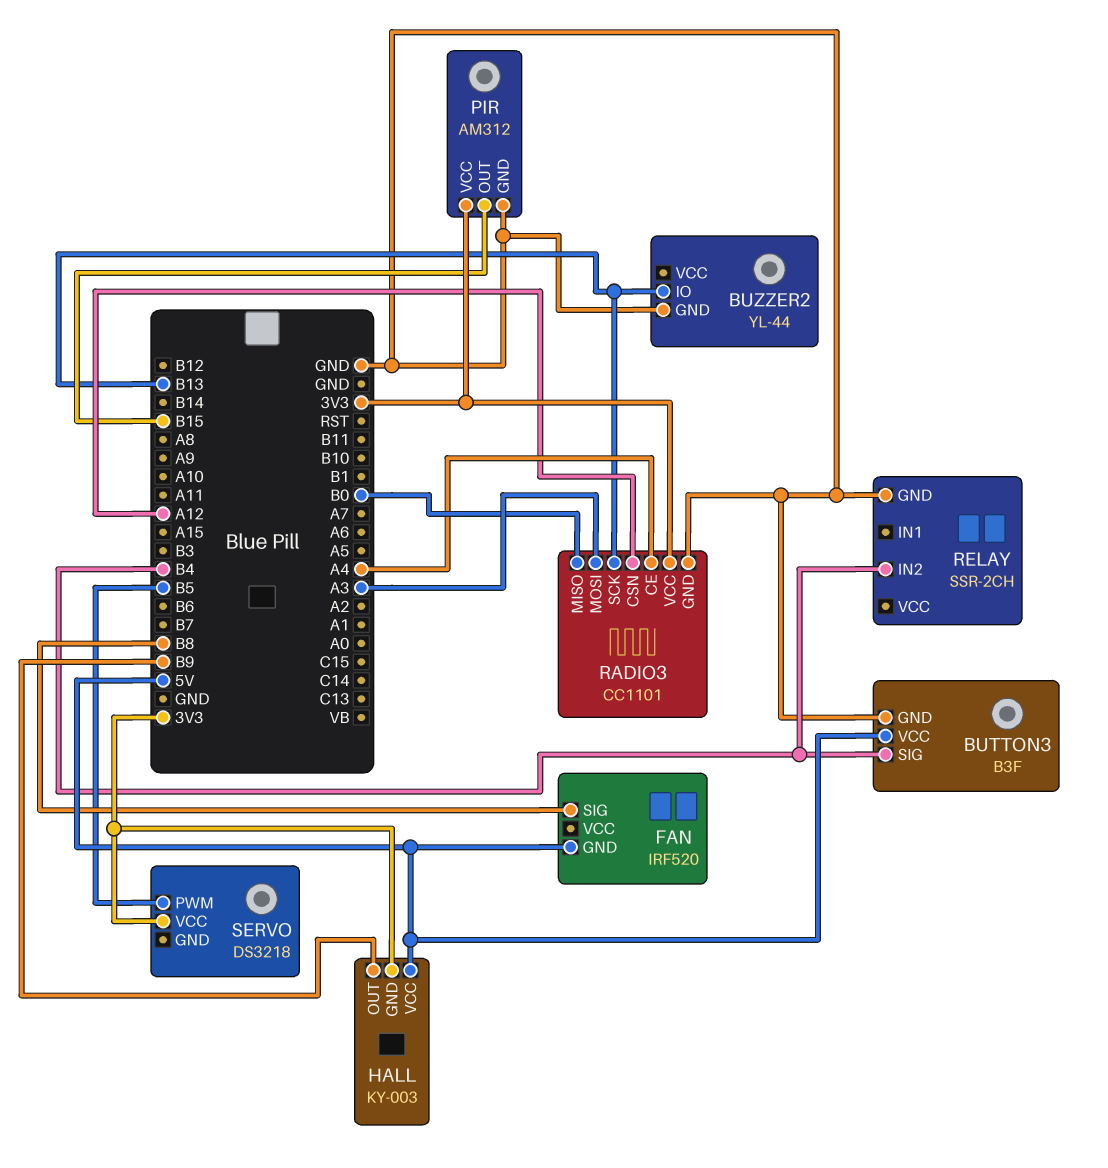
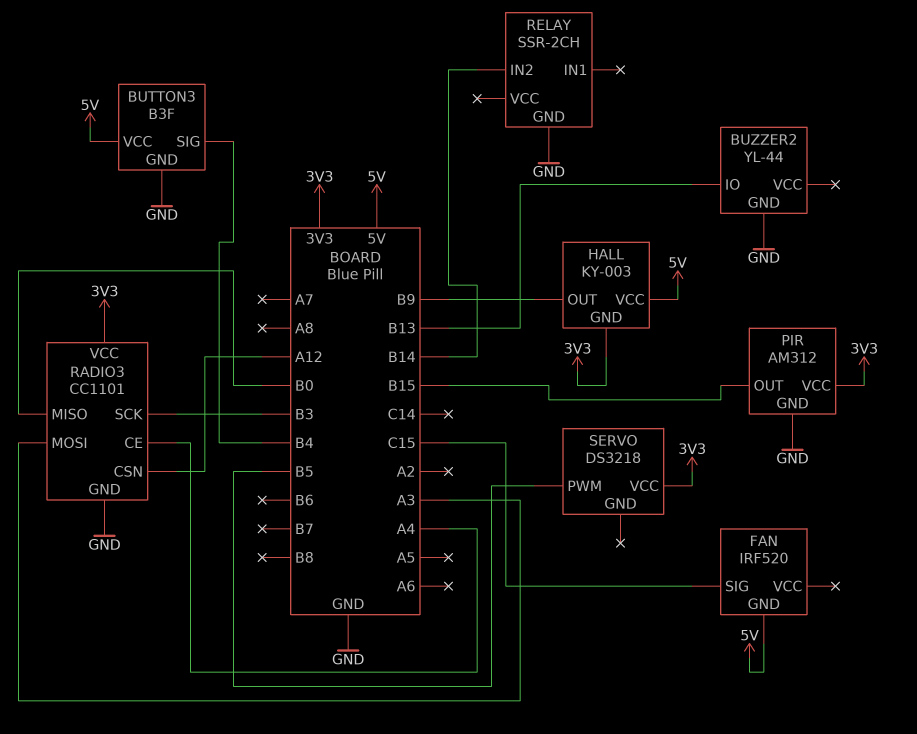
FAN pin SIG: B8 -> C15
RADIO3 pin SCK: B13 -> B3
RELAY pin IN2: B4 -> B14

